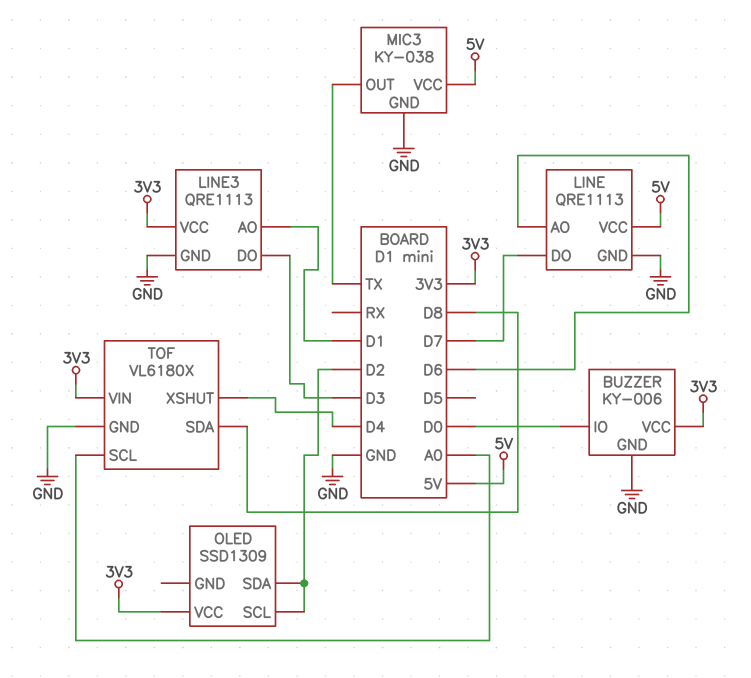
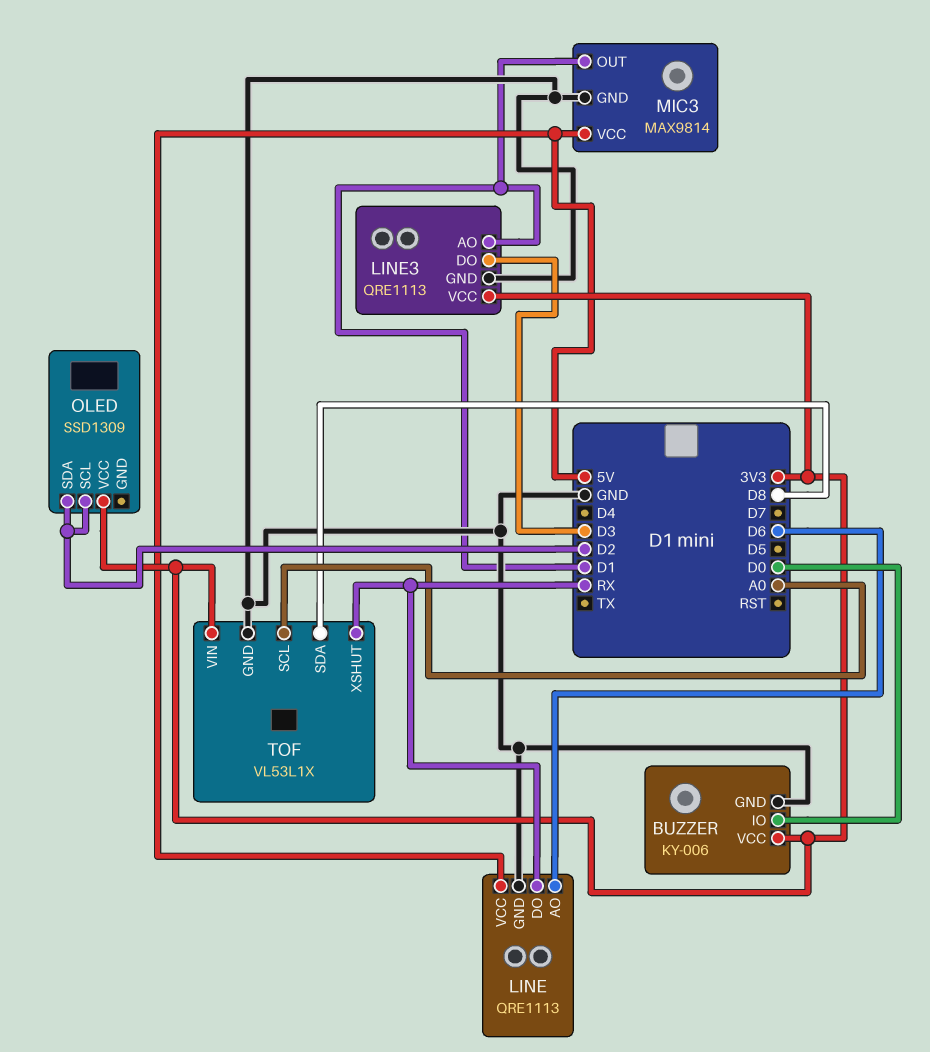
LINE pin DO: D7 -> RX
MIC3: KY-038 -> MAX9814
MIC3 pin OUT: TX -> D1
TOF: VL6180X -> VL53L1X
TOF pin XSHUT: D4 -> RX

